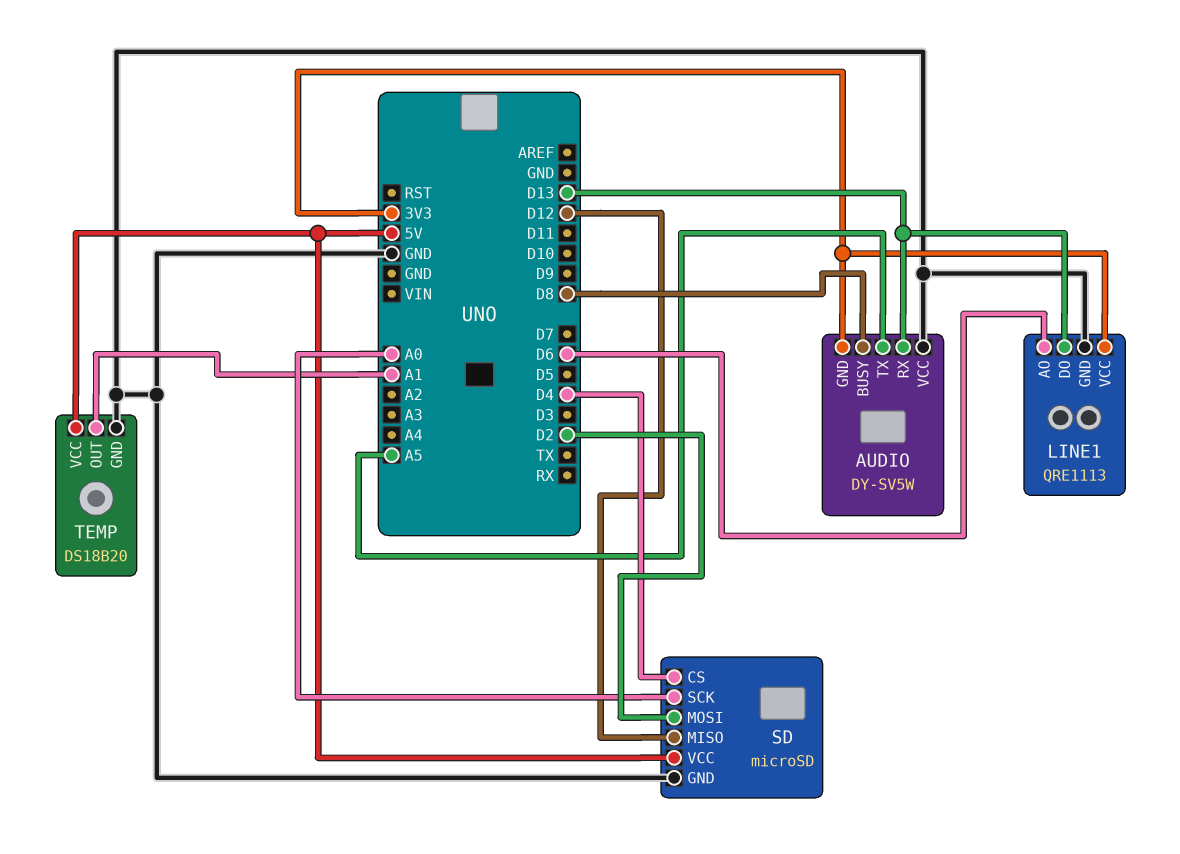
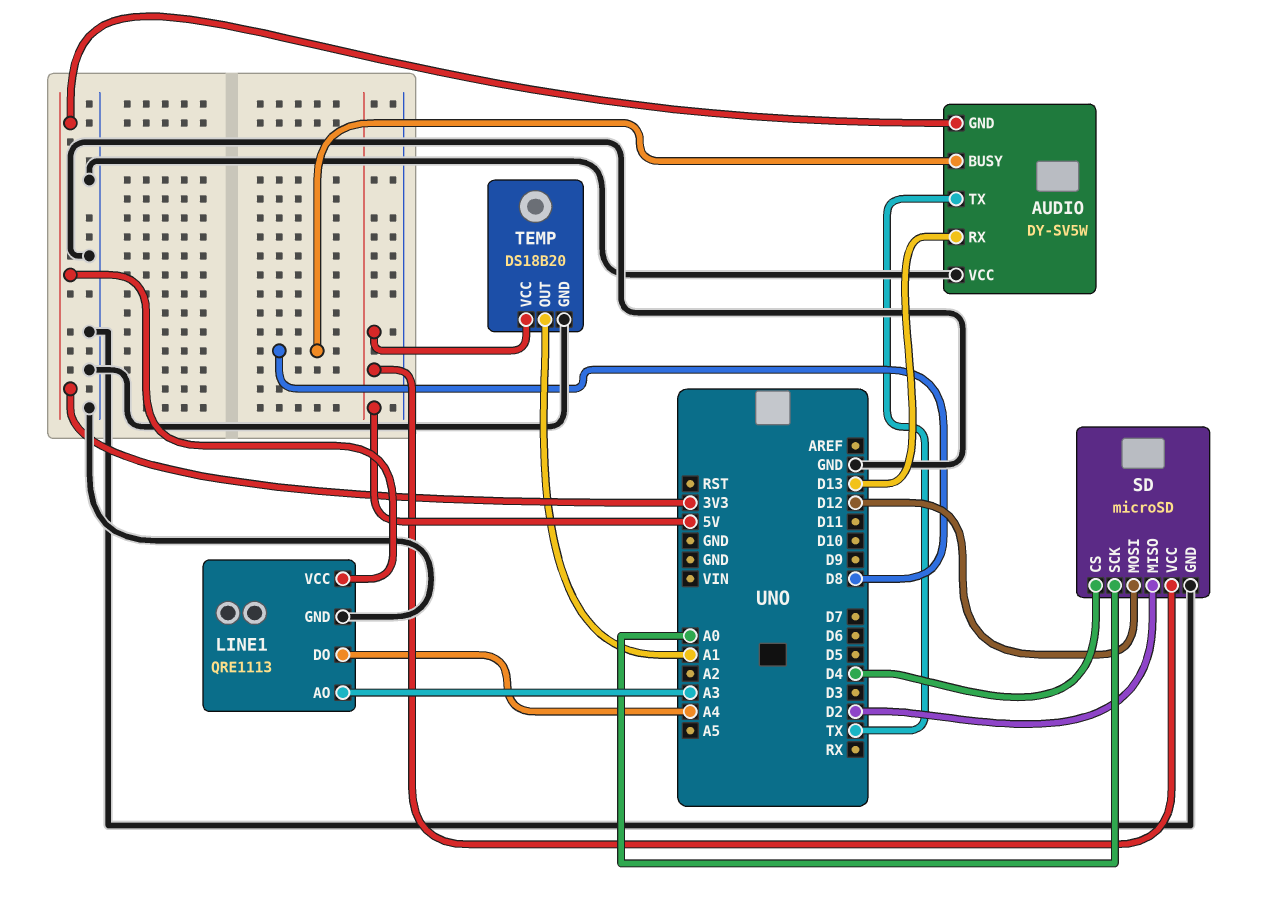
AUDIO pin TX: A5 -> TX
LINE1 pin AO: D6 -> A3
LINE1 pin DO: D13 -> A4
SD pin MISO: D12 -> D2
SD pin MOSI: D2 -> D12

